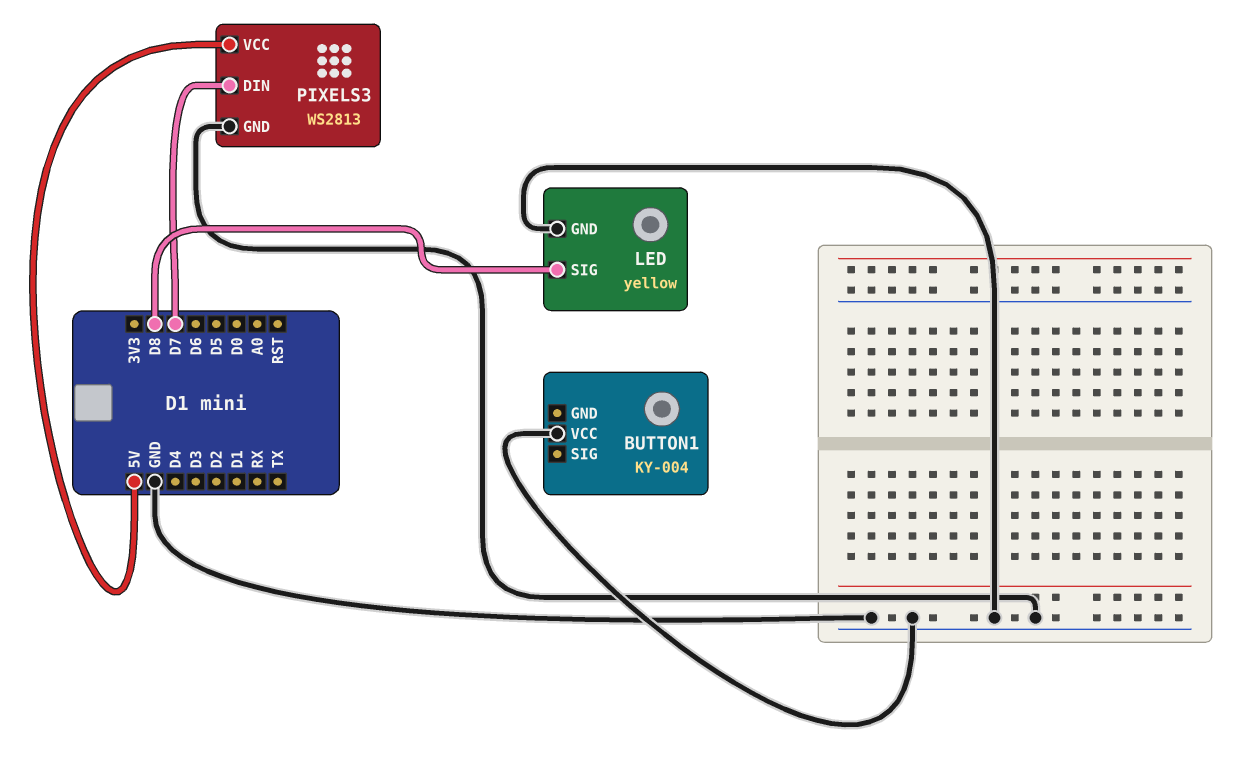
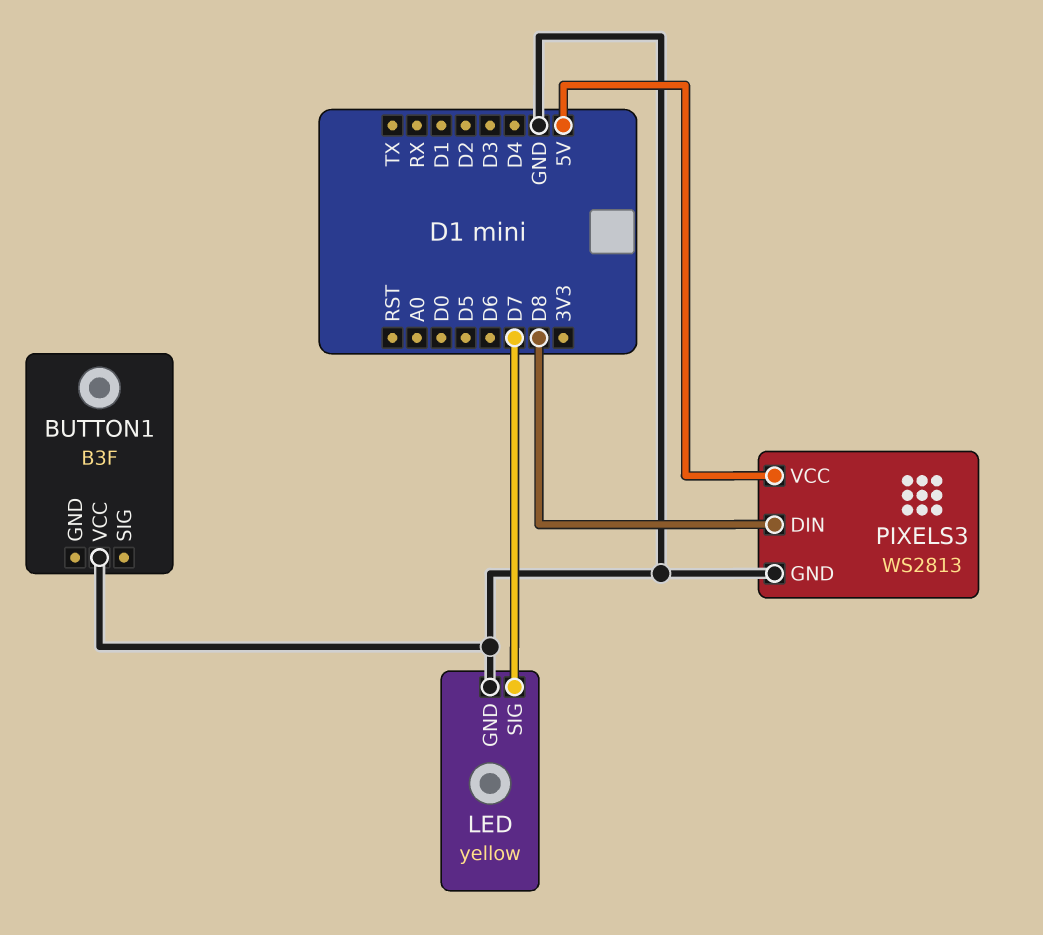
BUTTON1: KY-004 -> B3F
LED pin SIG: D8 -> D7
PIXELS3 pin DIN: D7 -> D8

